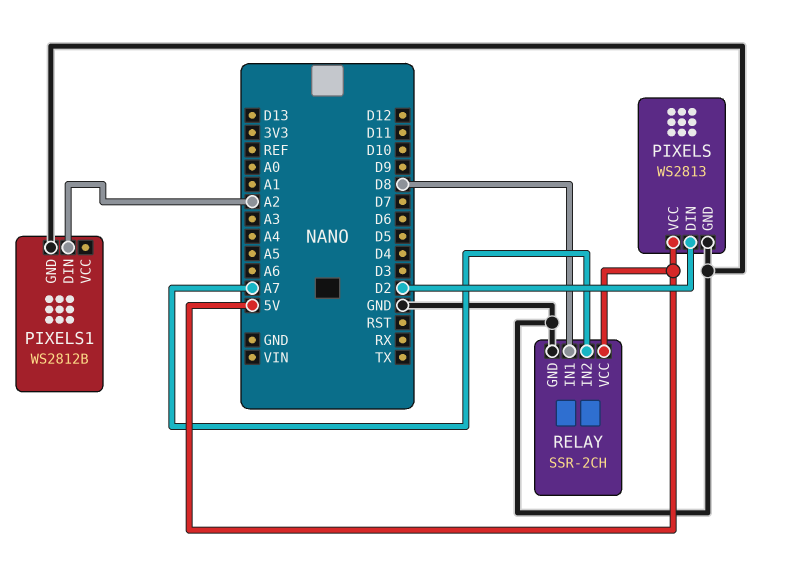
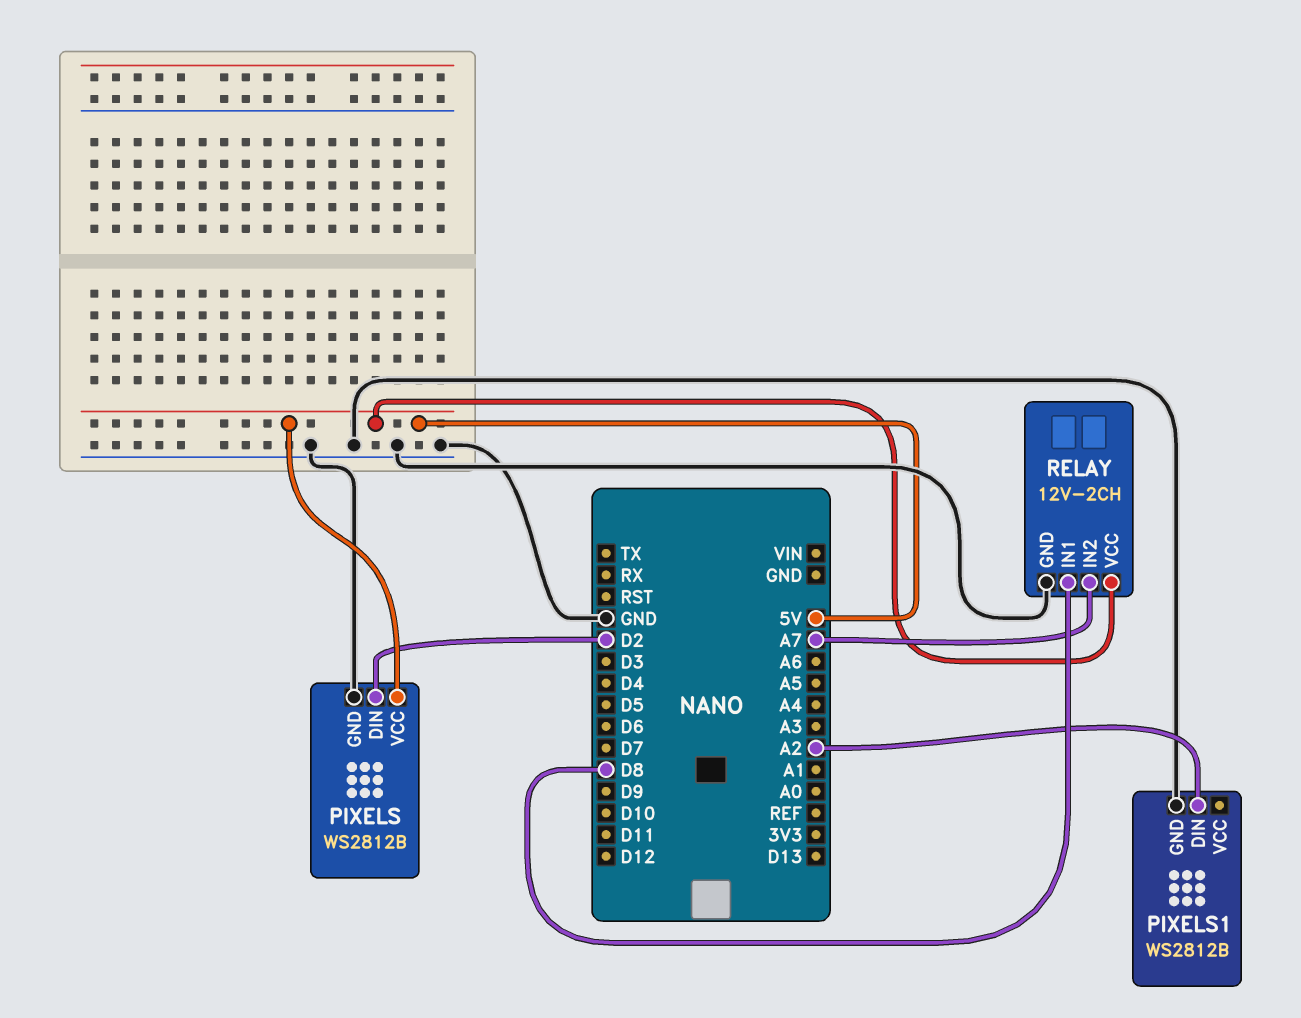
PIXELS: WS2813 -> WS2812B
RELAY: SSR-2CH -> 12V-2CH

